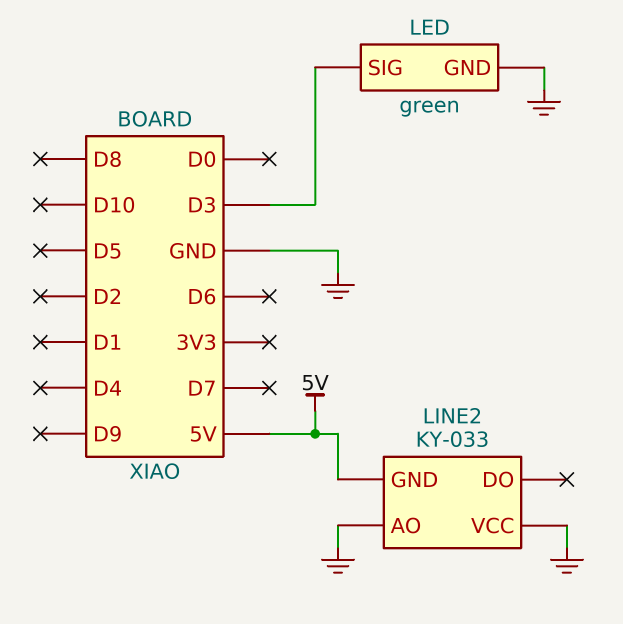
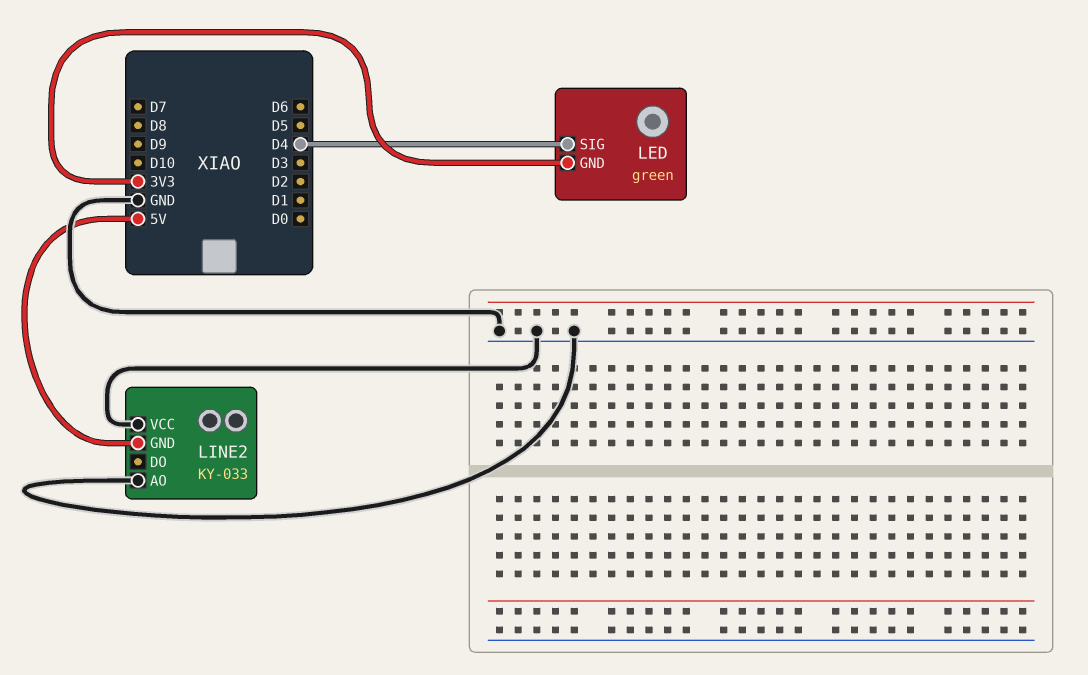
LED pin GND: GND -> 3V3
LED pin SIG: D3 -> D4

